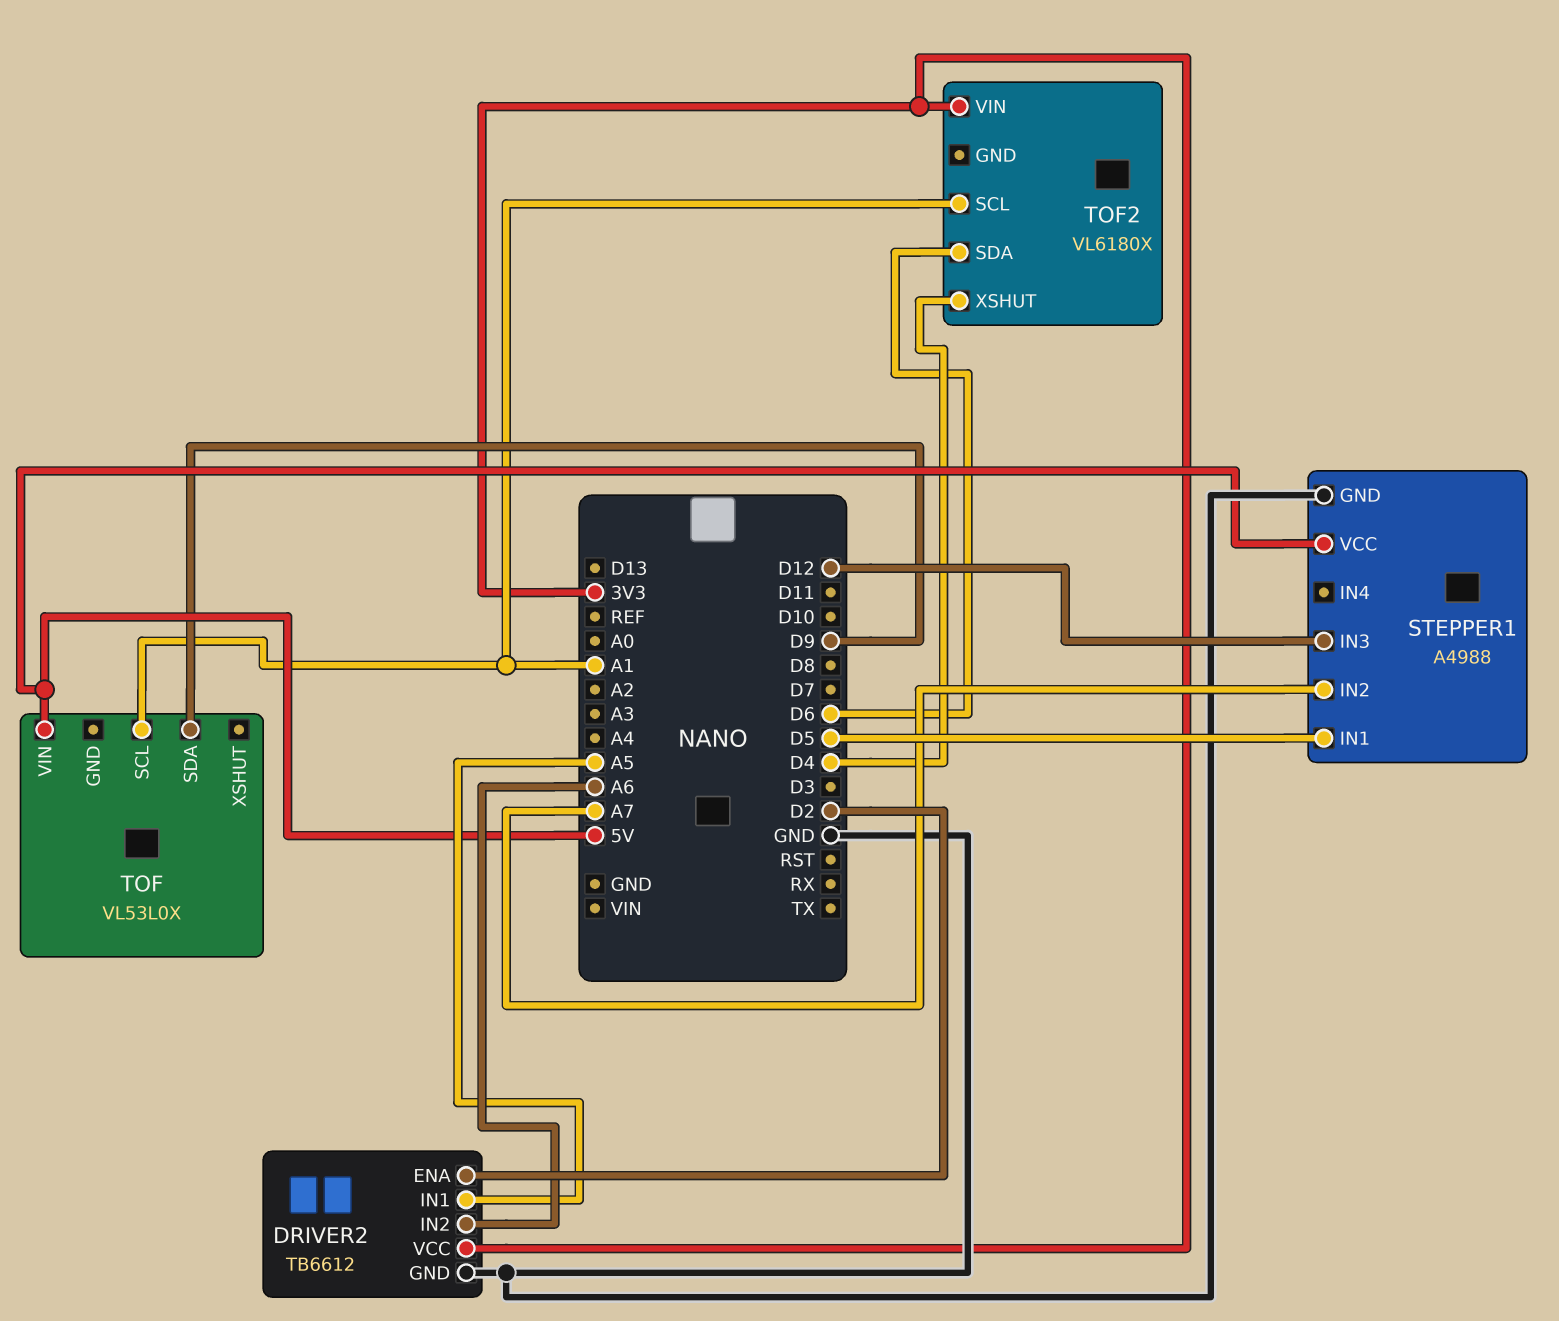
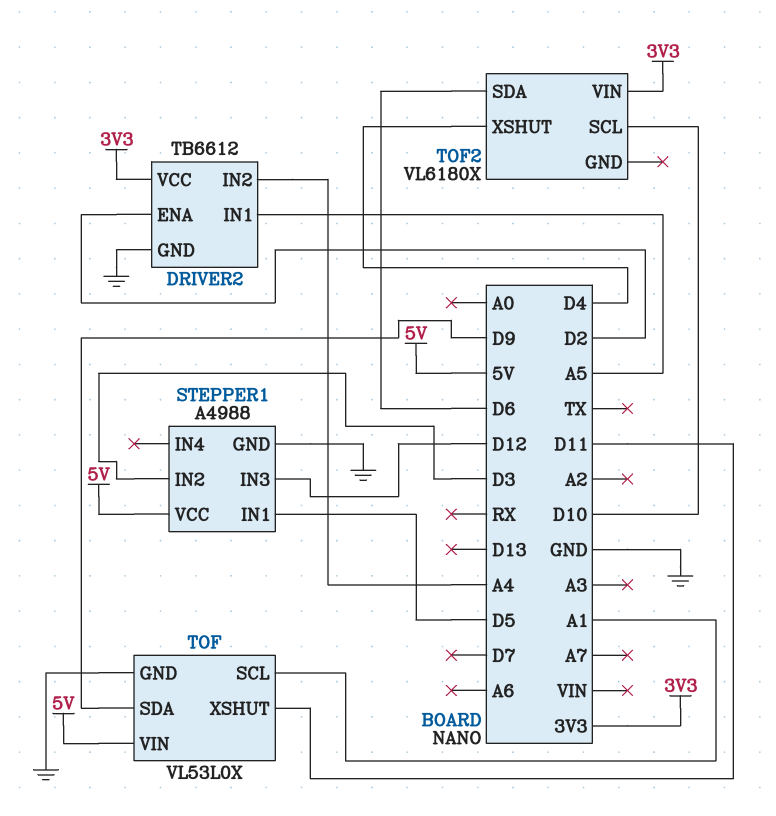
DRIVER2 pin IN2: A6 -> A4
STEPPER1 pin IN2: A7 -> D3
TOF pin GND: none -> GND
TOF pin XSHUT: none -> D11
TOF2 pin SCL: A1 -> D10

